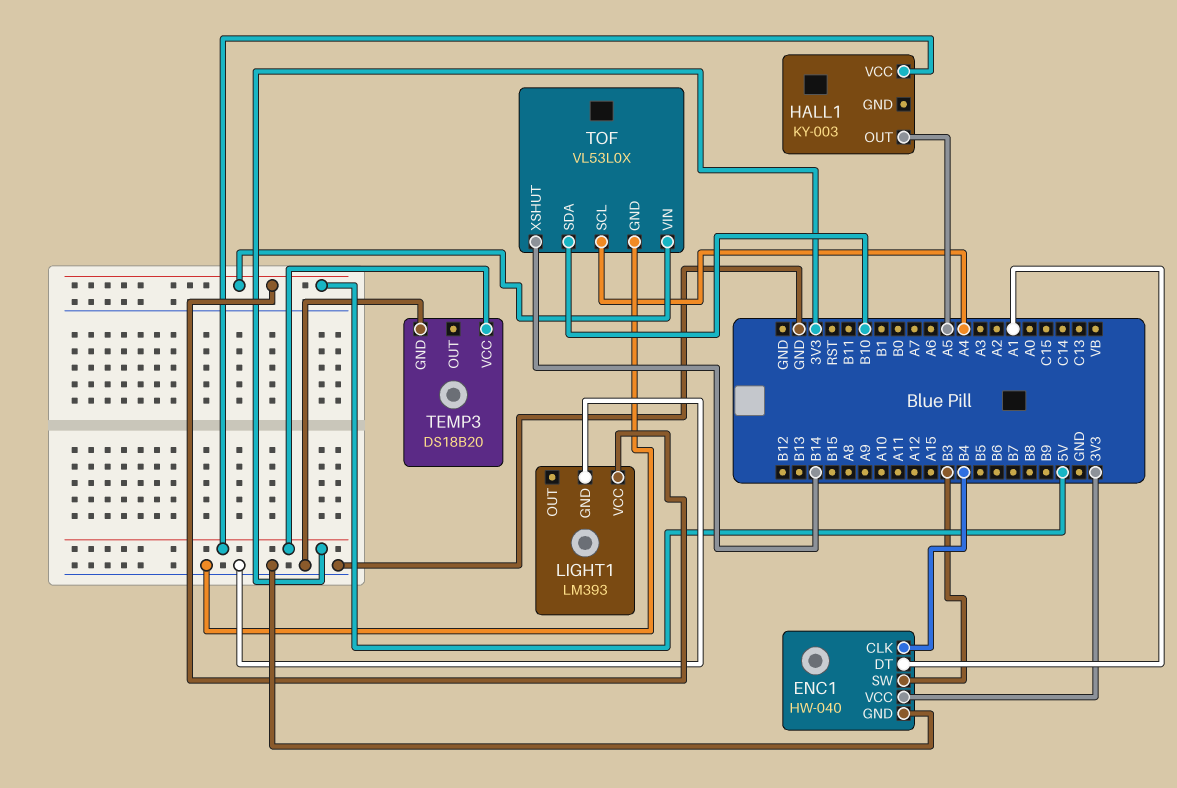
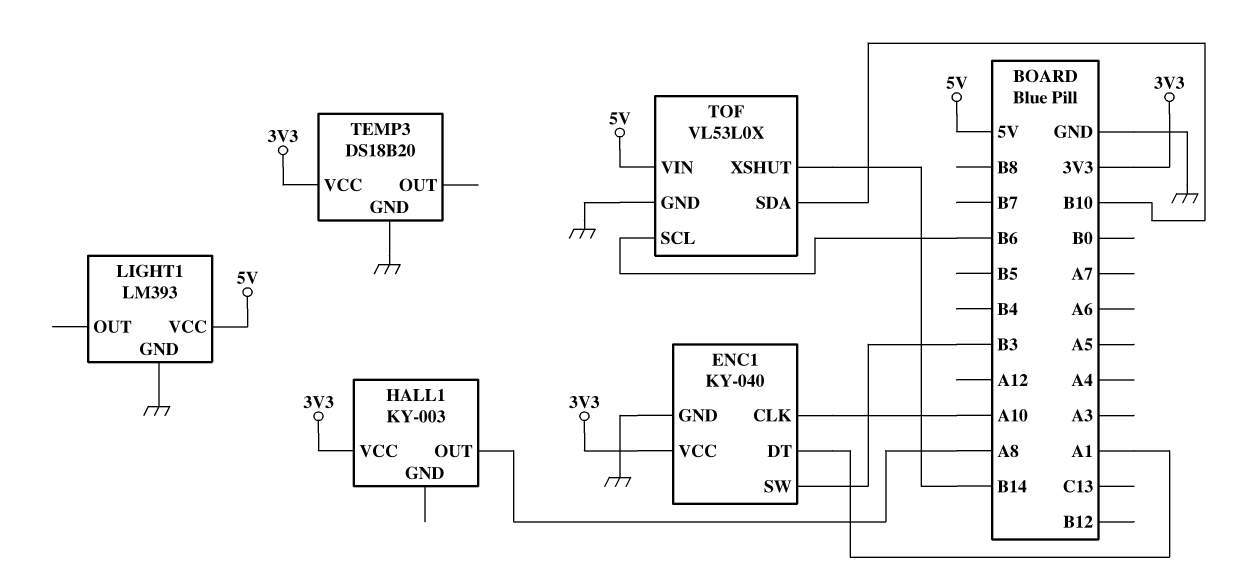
ENC1: HW-040 -> KY-040
ENC1 pin CLK: B4 -> A10
HALL1 pin OUT: A5 -> A8
TOF pin SCL: A4 -> B6

